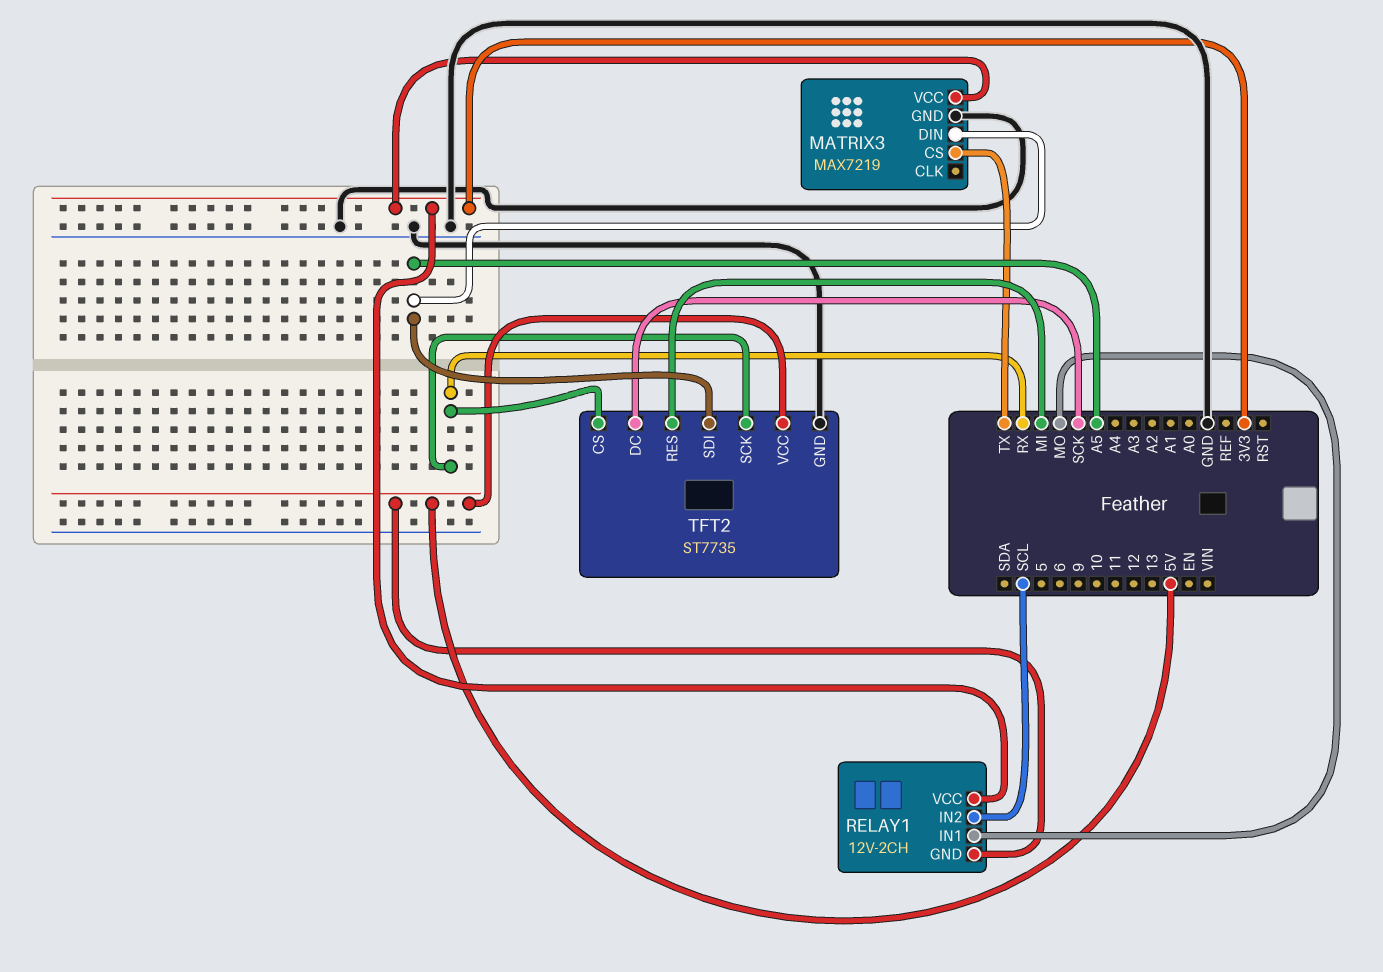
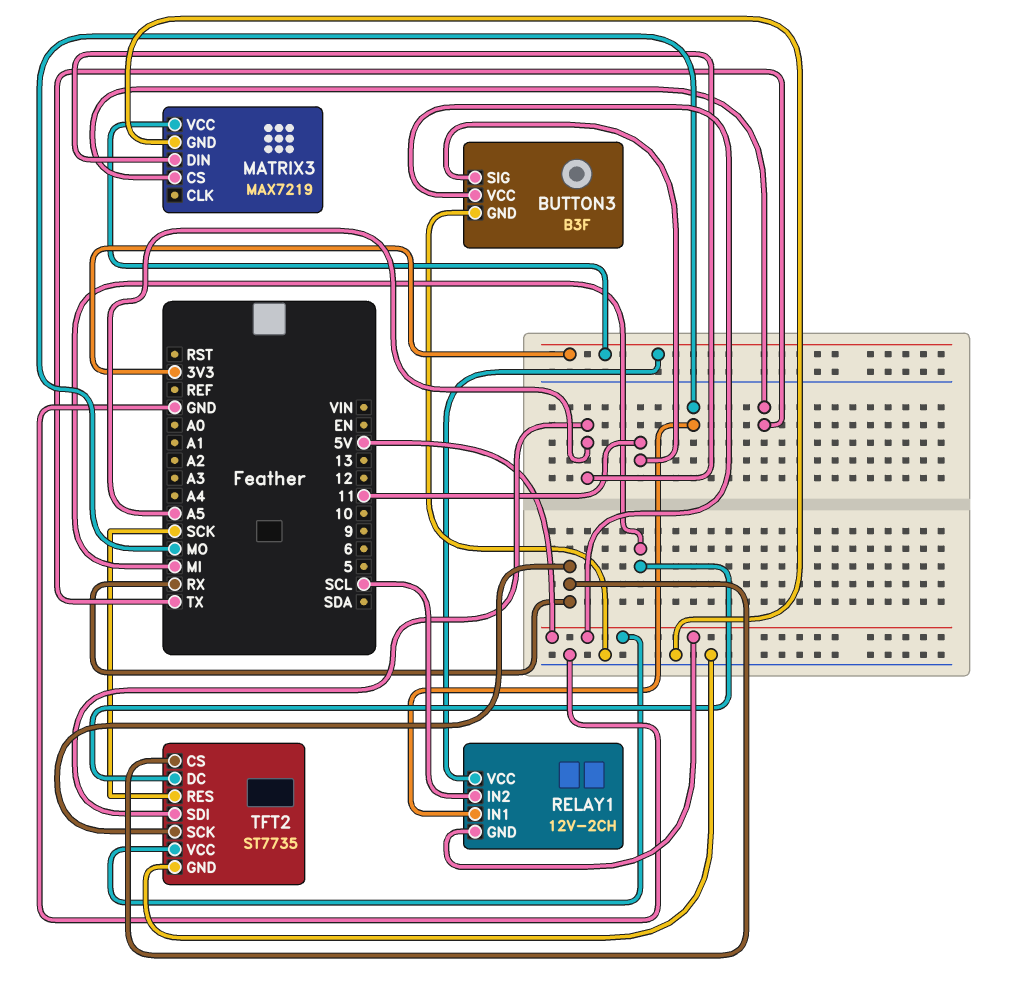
BUTTON3: none -> B3F
BUTTON3 pin GND: none -> GND
BUTTON3 pin SIG: none -> 11
BUTTON3 pin VCC: none -> 5V
TFT2 pin DC: SCK -> MI
TFT2 pin RES: MI -> SCK

